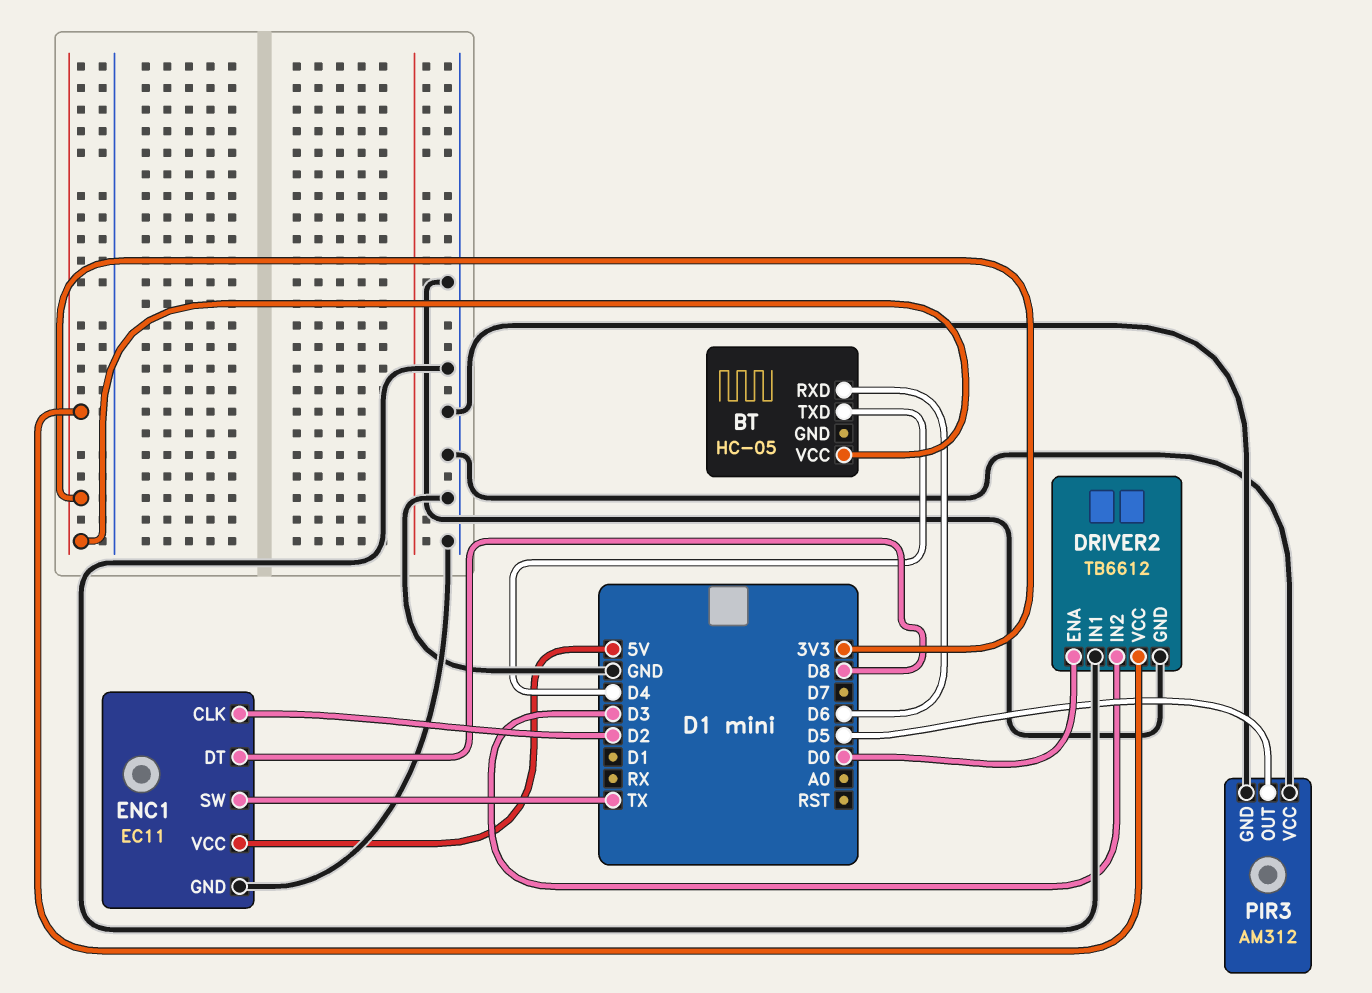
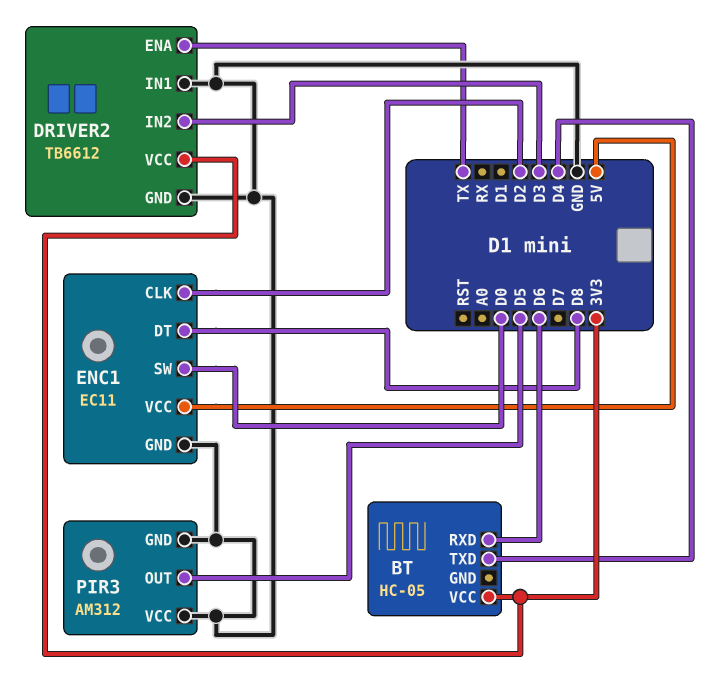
DRIVER2 pin ENA: D0 -> TX
ENC1 pin SW: TX -> D0

